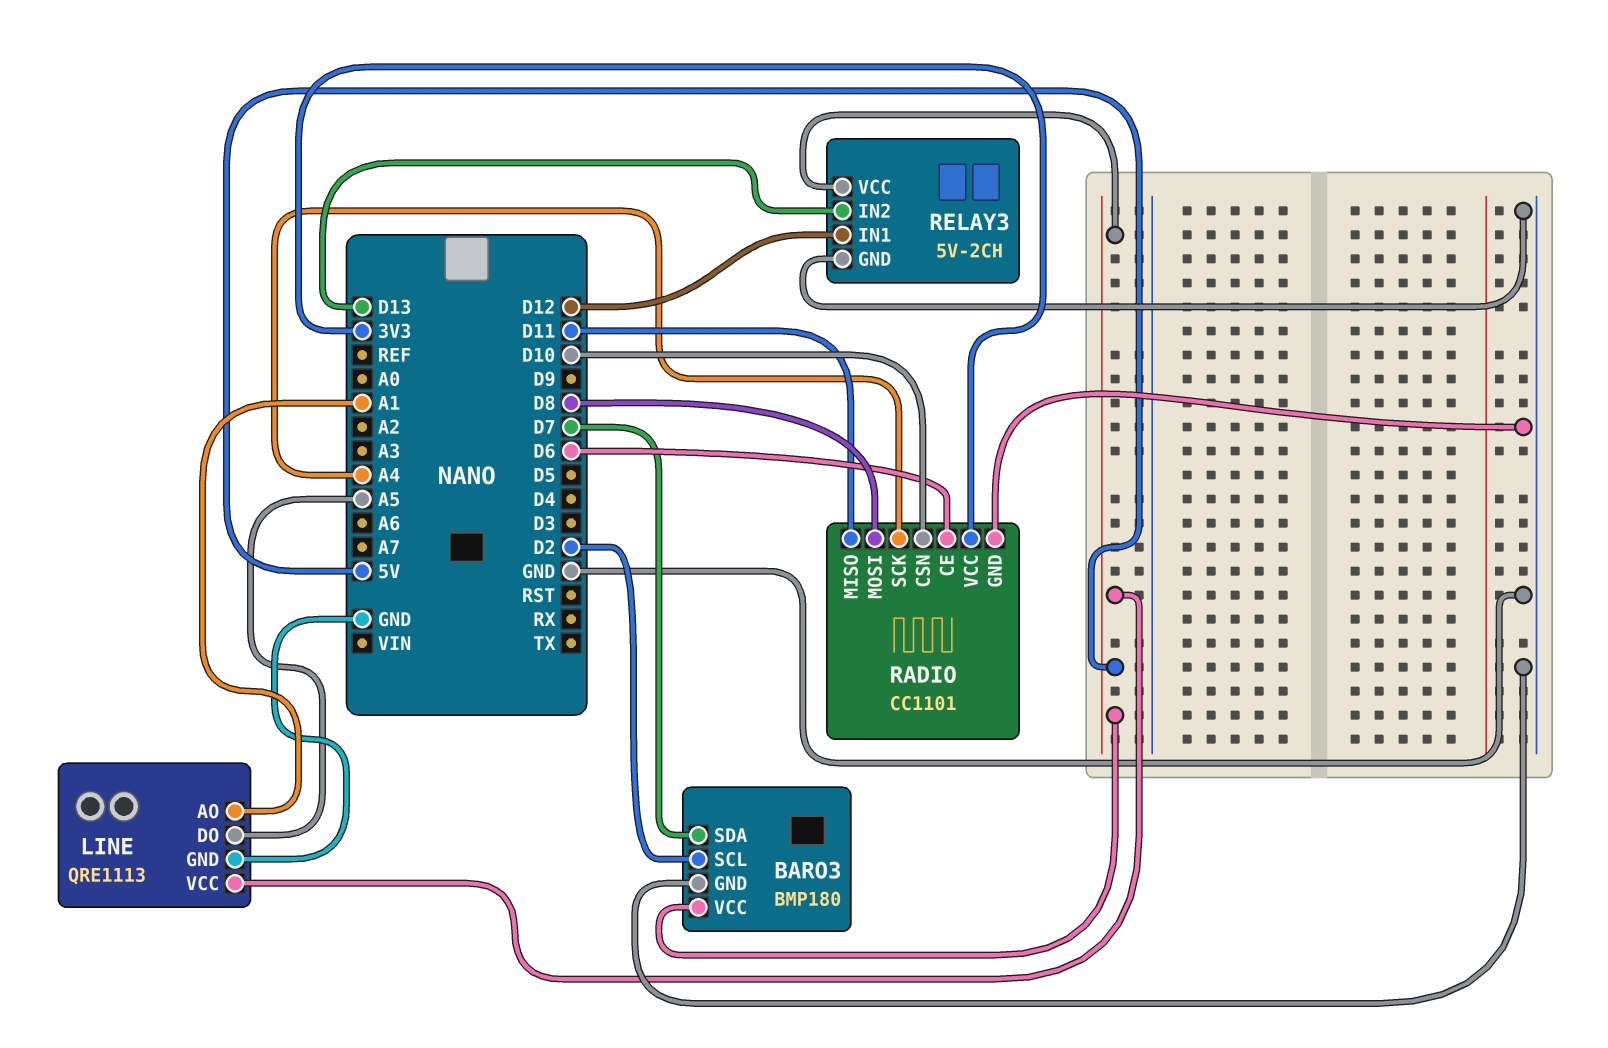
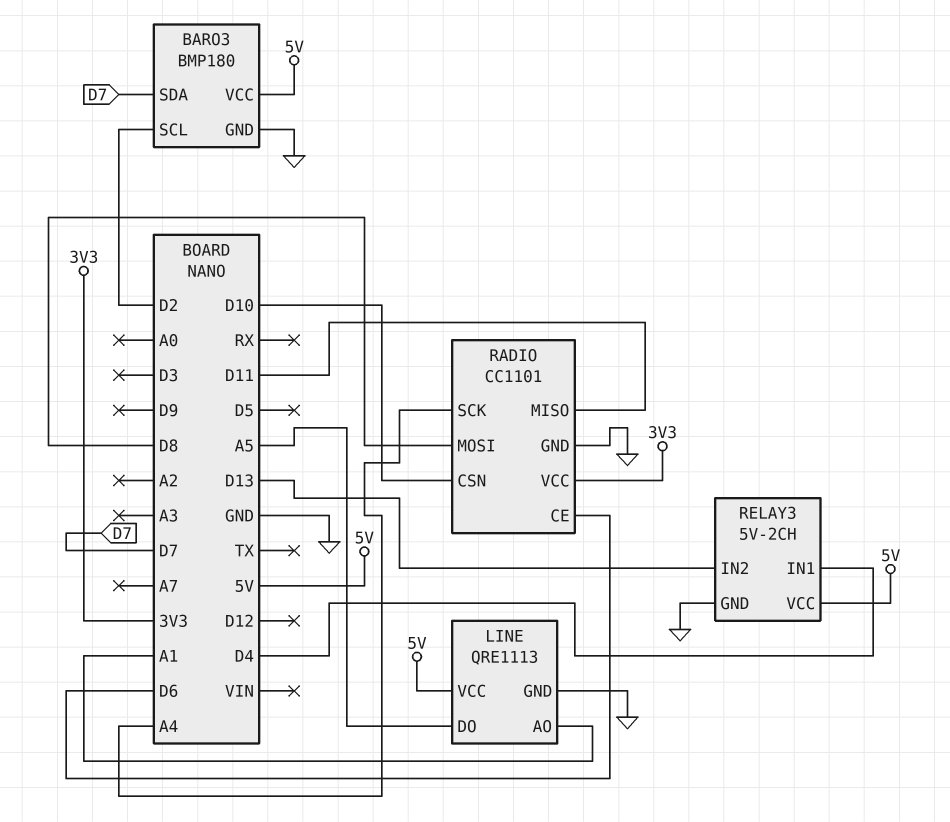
RELAY3 pin IN1: D12 -> D4

